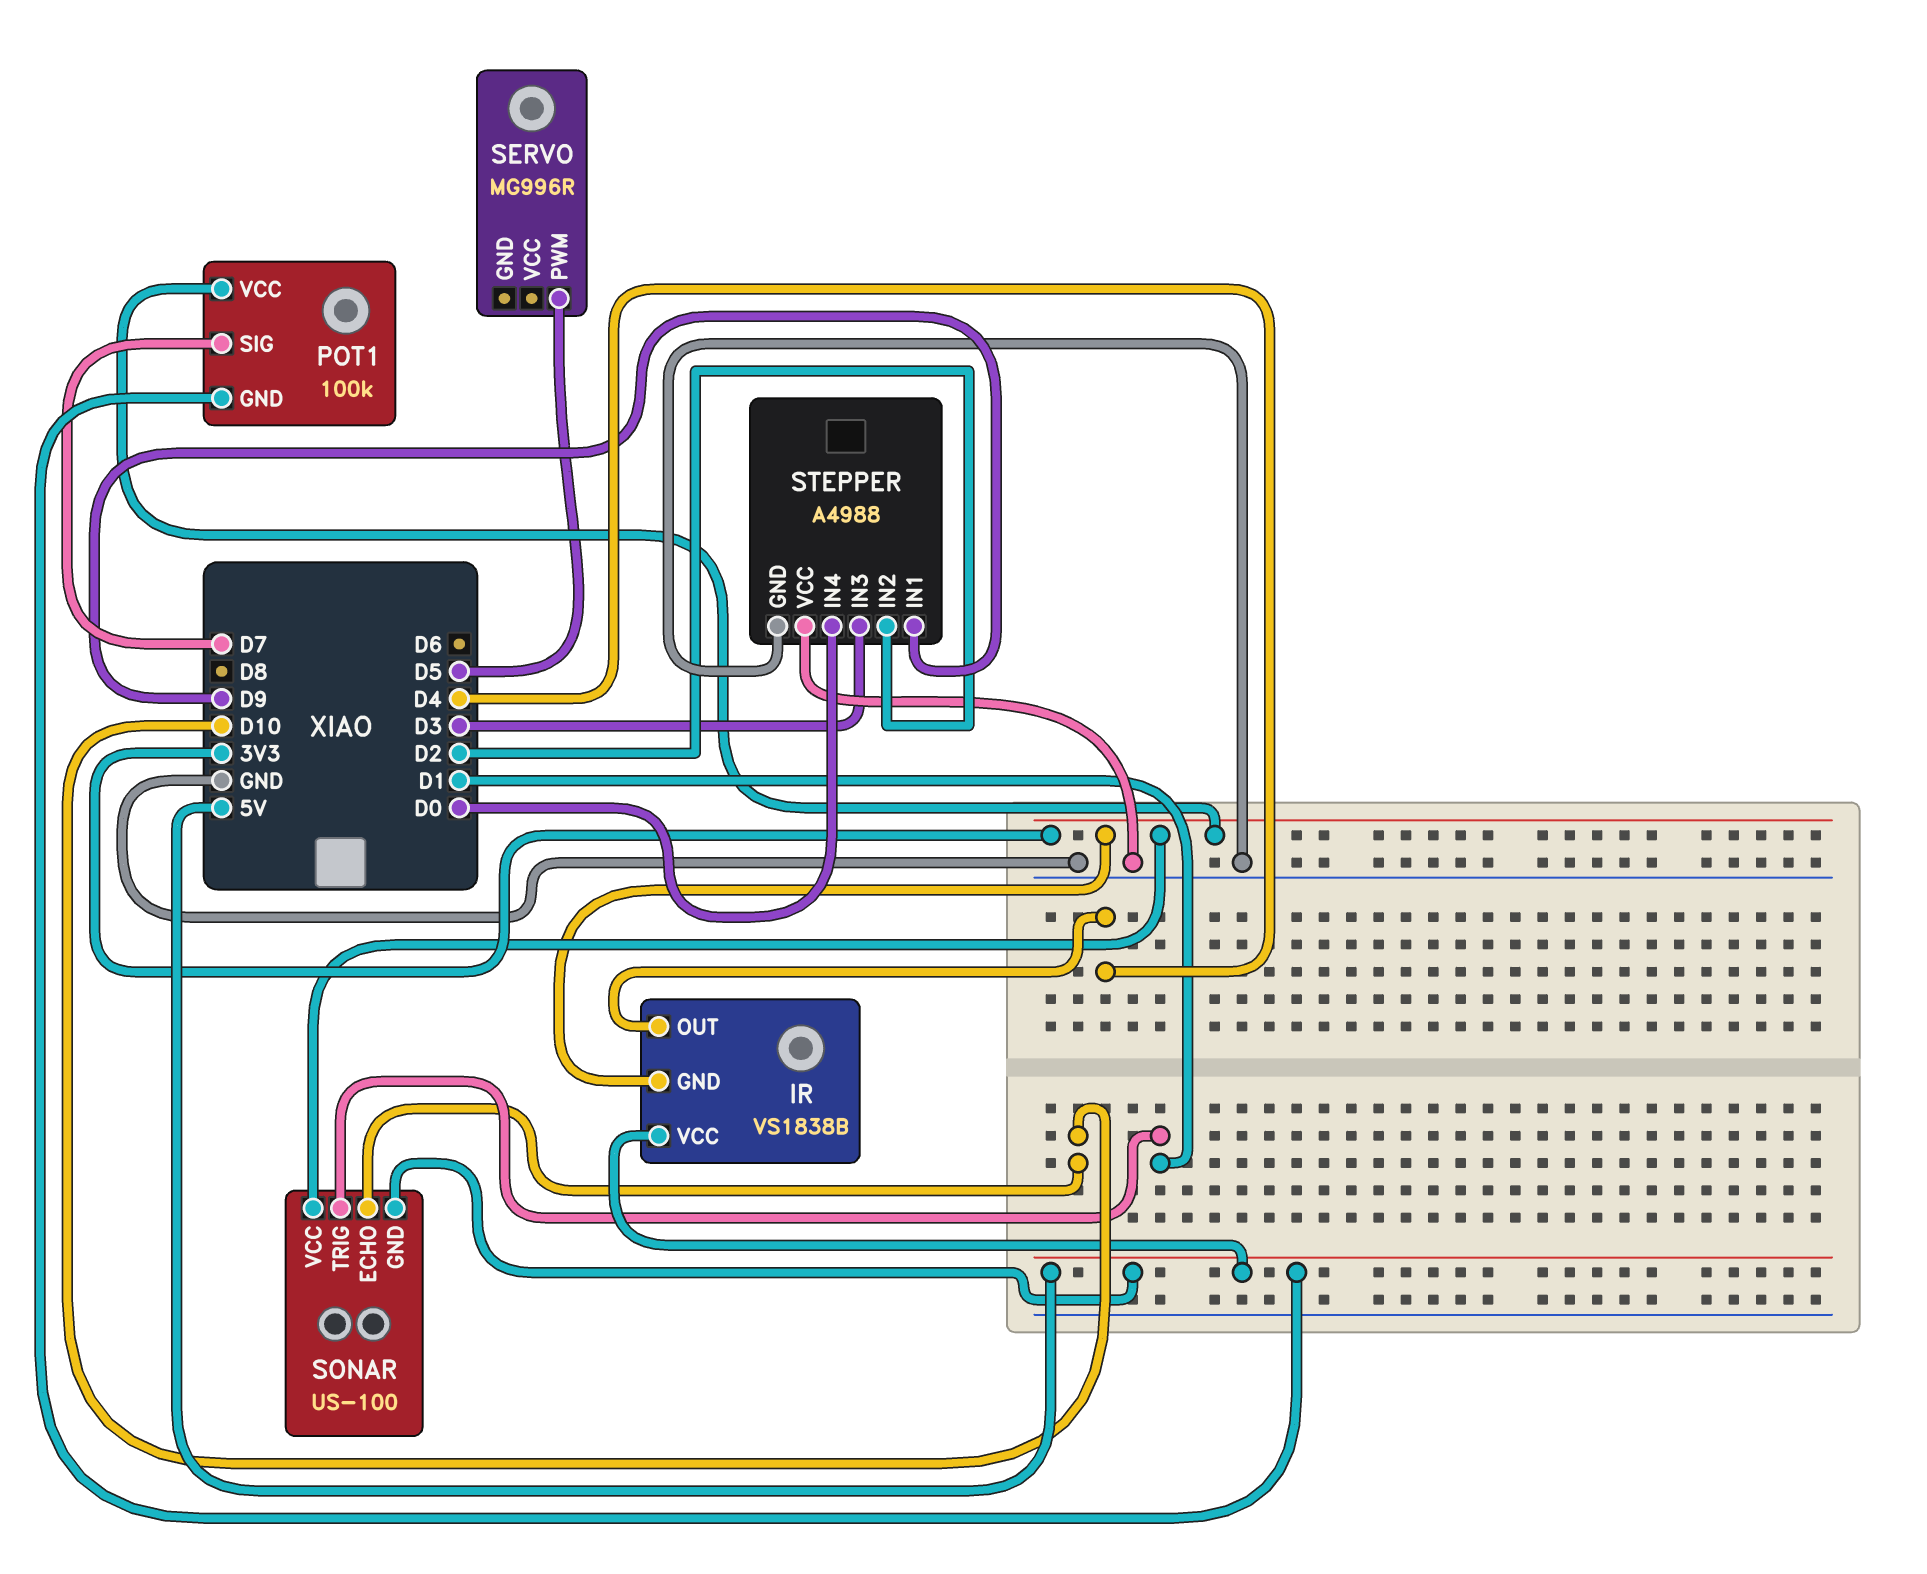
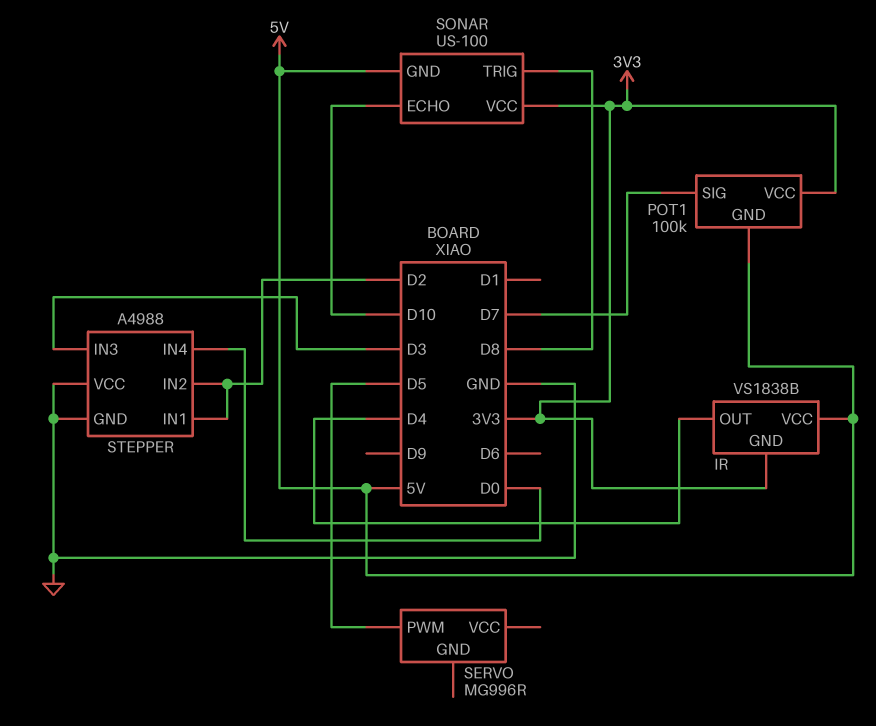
SONAR pin TRIG: D1 -> D8
STEPPER pin IN1: D9 -> D2

